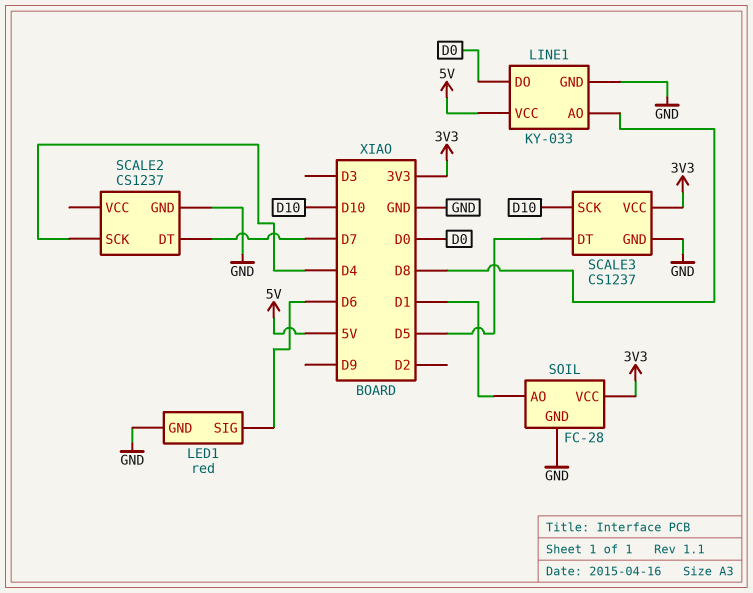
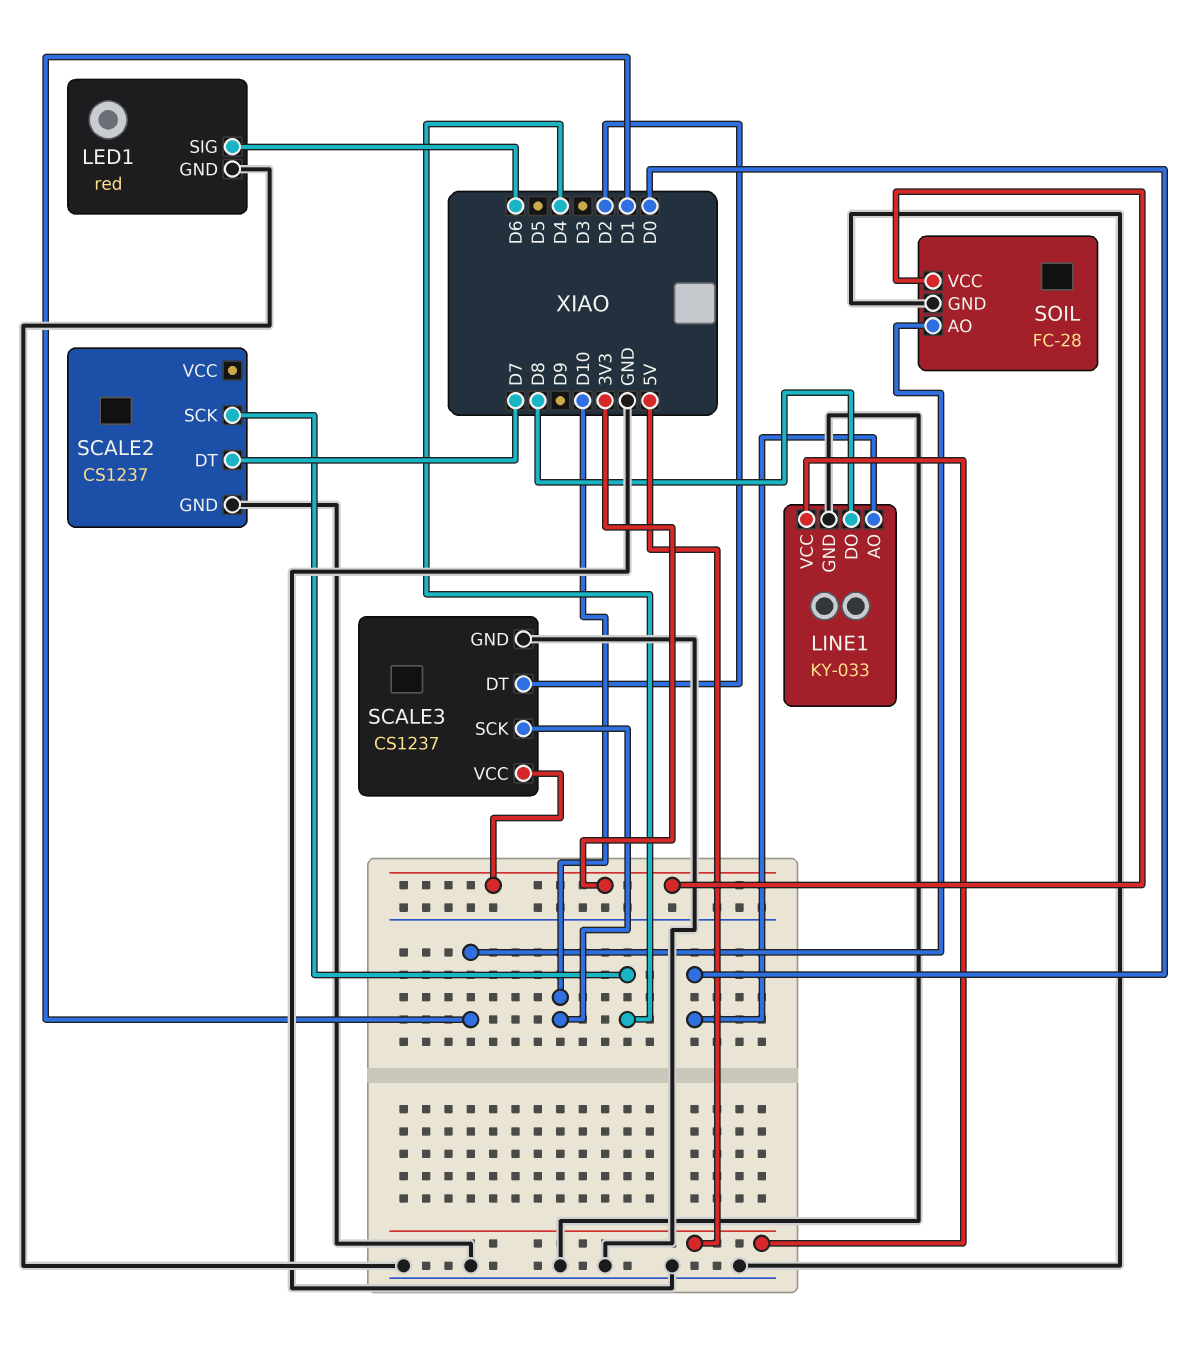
LINE1 pin AO: D8 -> D0
LINE1 pin DO: D0 -> D8
SCALE3 pin DT: D5 -> D2

